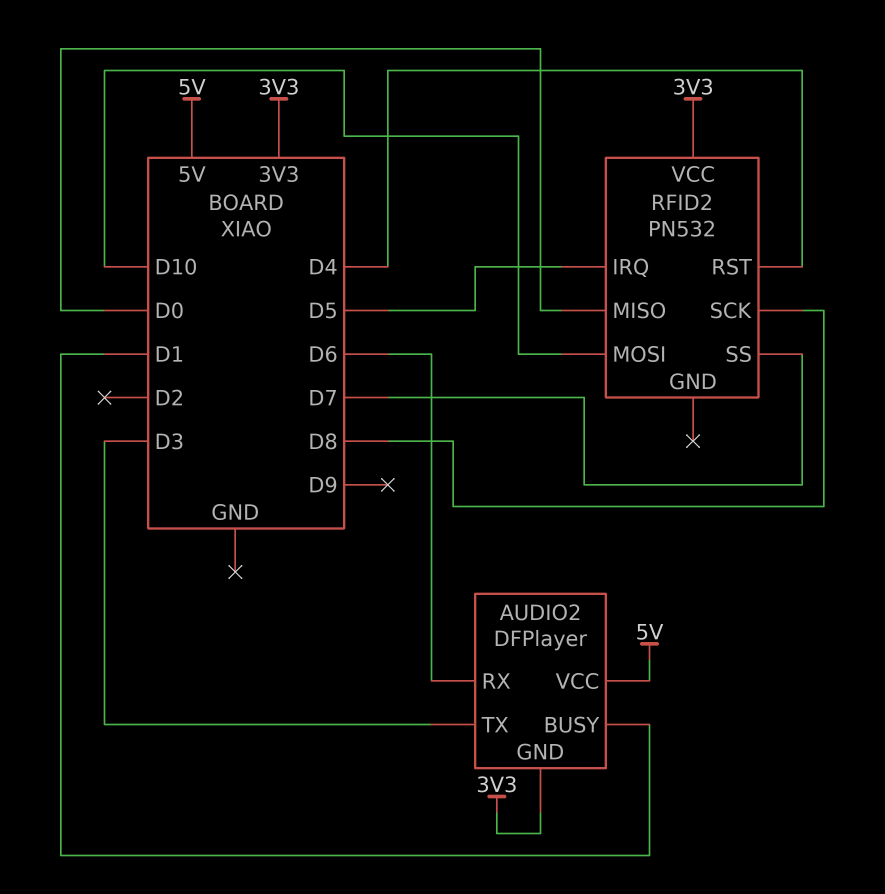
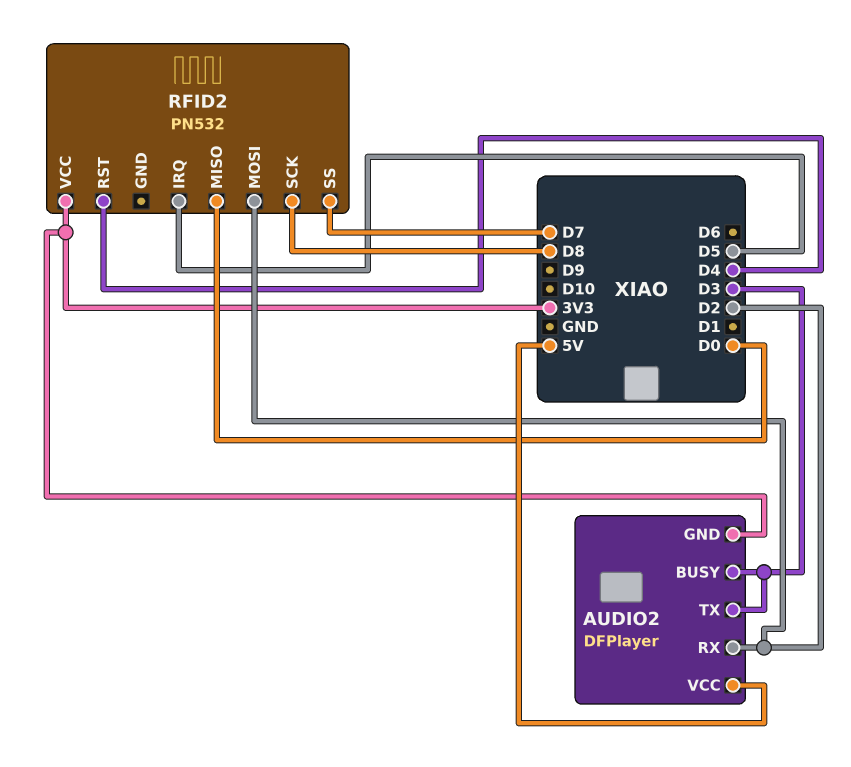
AUDIO2 pin BUSY: D1 -> D3
AUDIO2 pin RX: D6 -> D2
RFID2 pin MOSI: D10 -> D2

